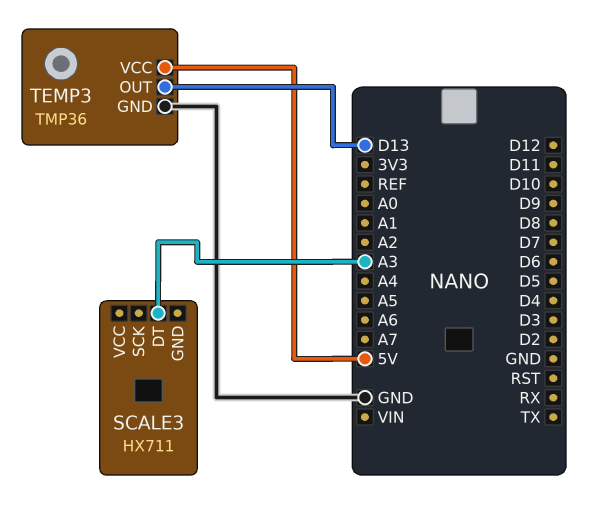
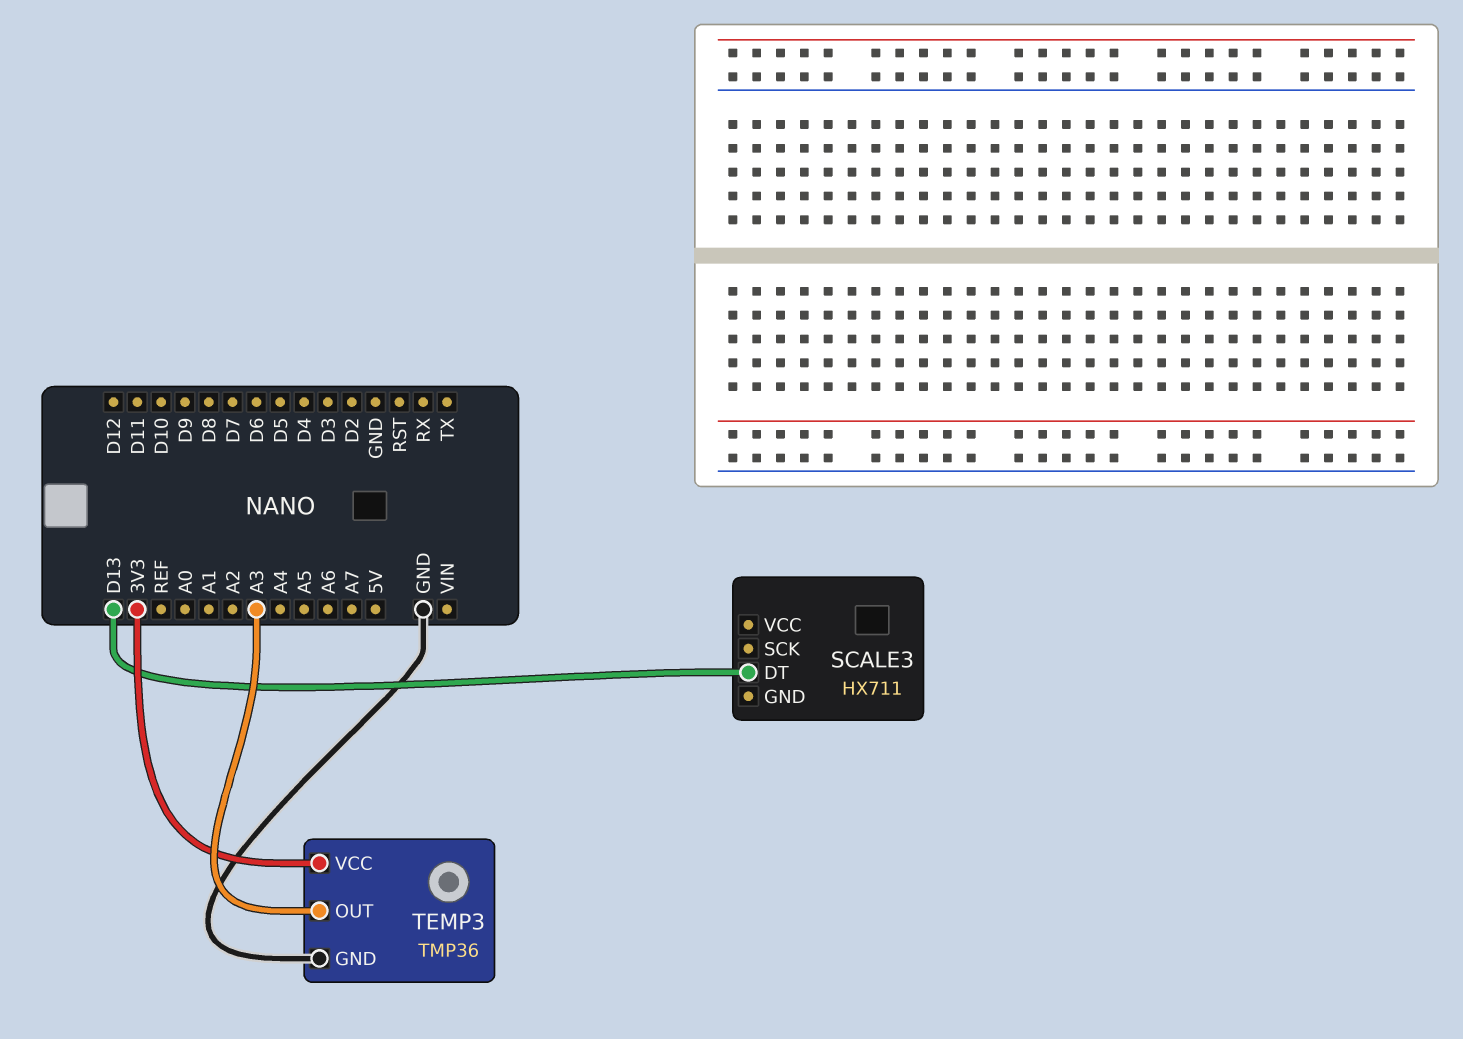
SCALE3 pin DT: A3 -> D13
TEMP3 pin OUT: D13 -> A3
TEMP3 pin VCC: 5V -> 3V3

